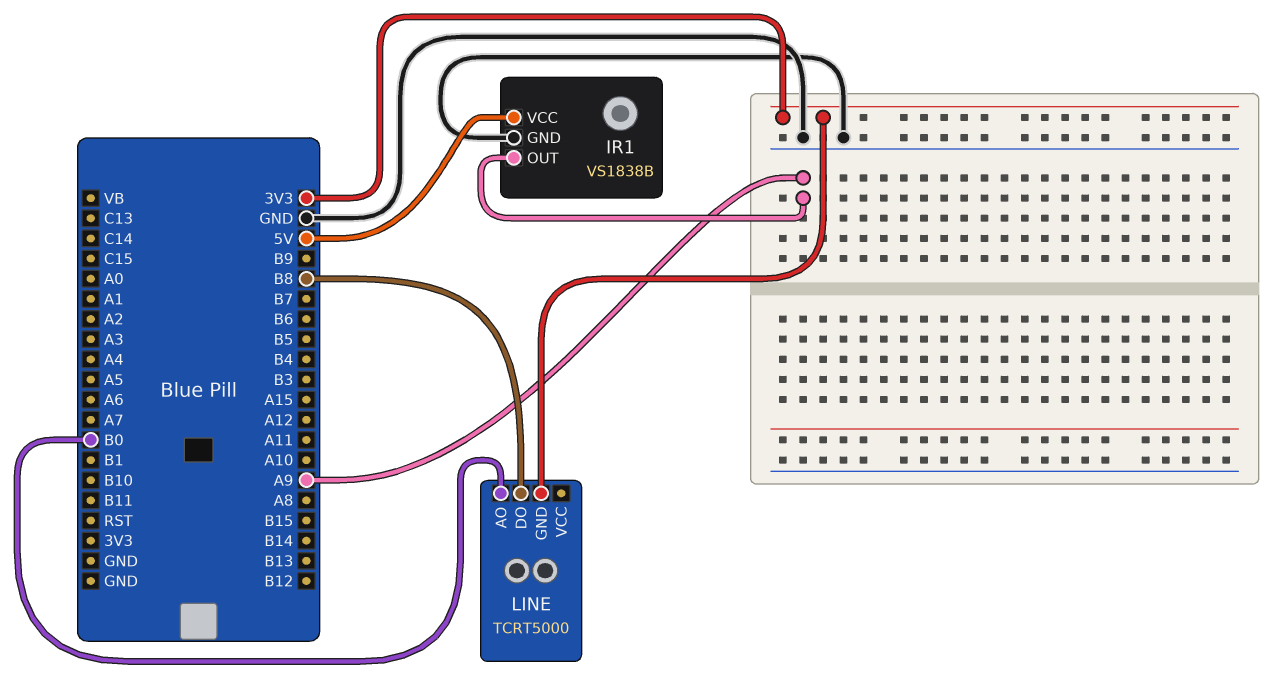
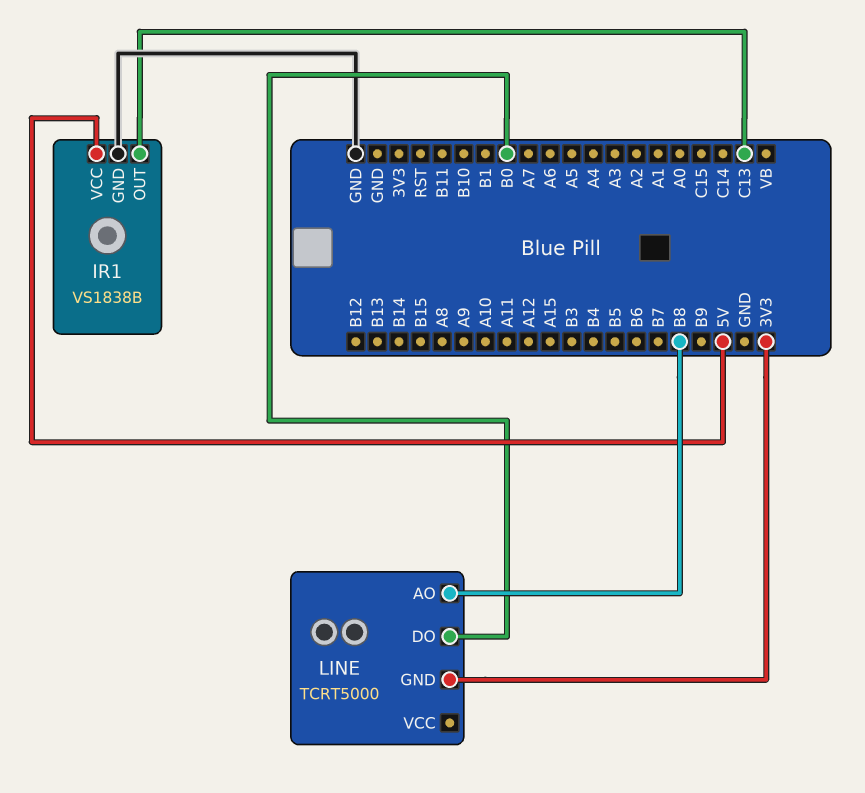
IR1 pin OUT: A9 -> C13
LINE pin AO: B0 -> B8
LINE pin DO: B8 -> B0

